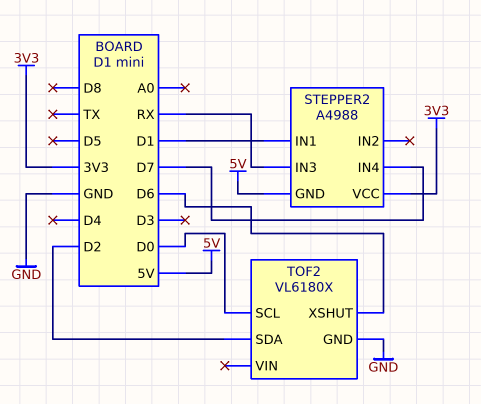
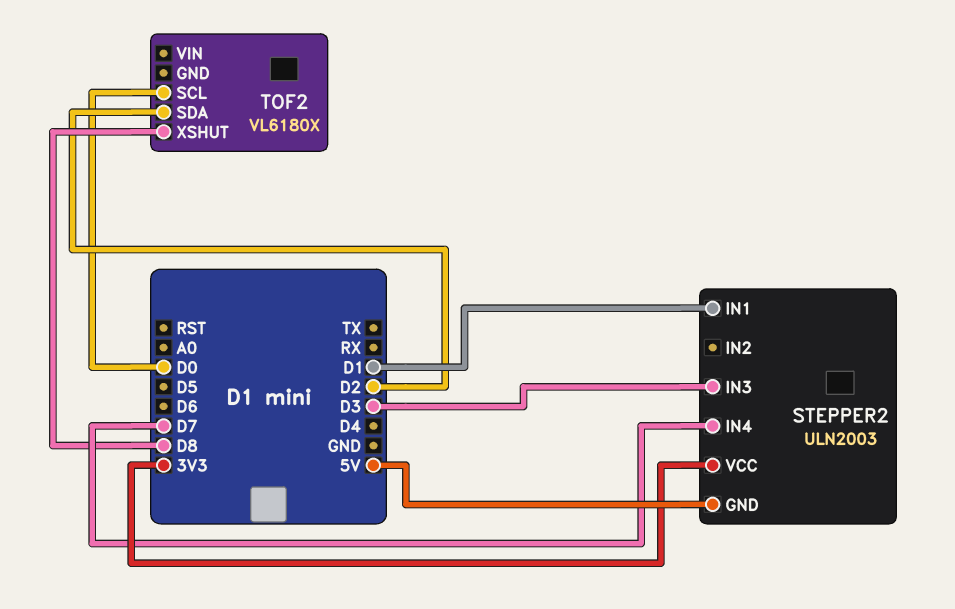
STEPPER2: A4988 -> ULN2003
STEPPER2 pin IN3: RX -> D3
TOF2 pin GND: GND -> none
TOF2 pin XSHUT: D6 -> D8

